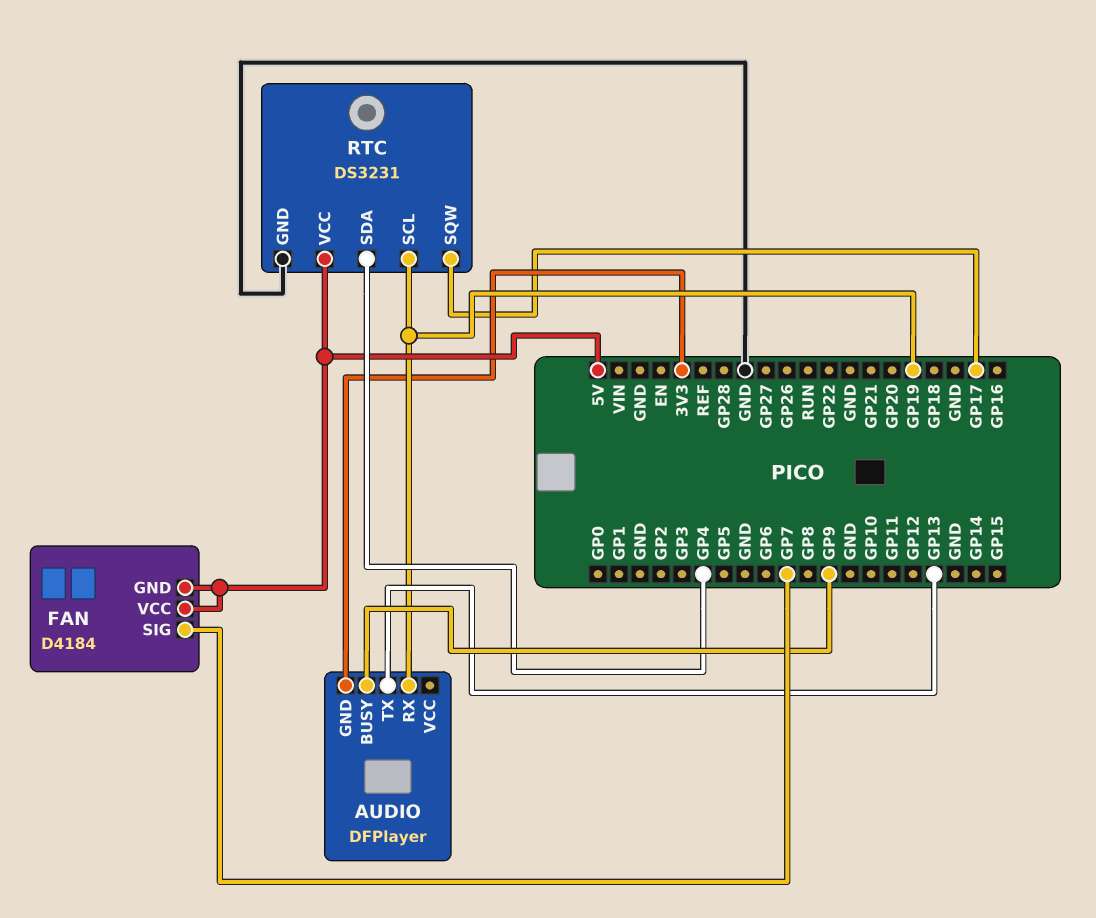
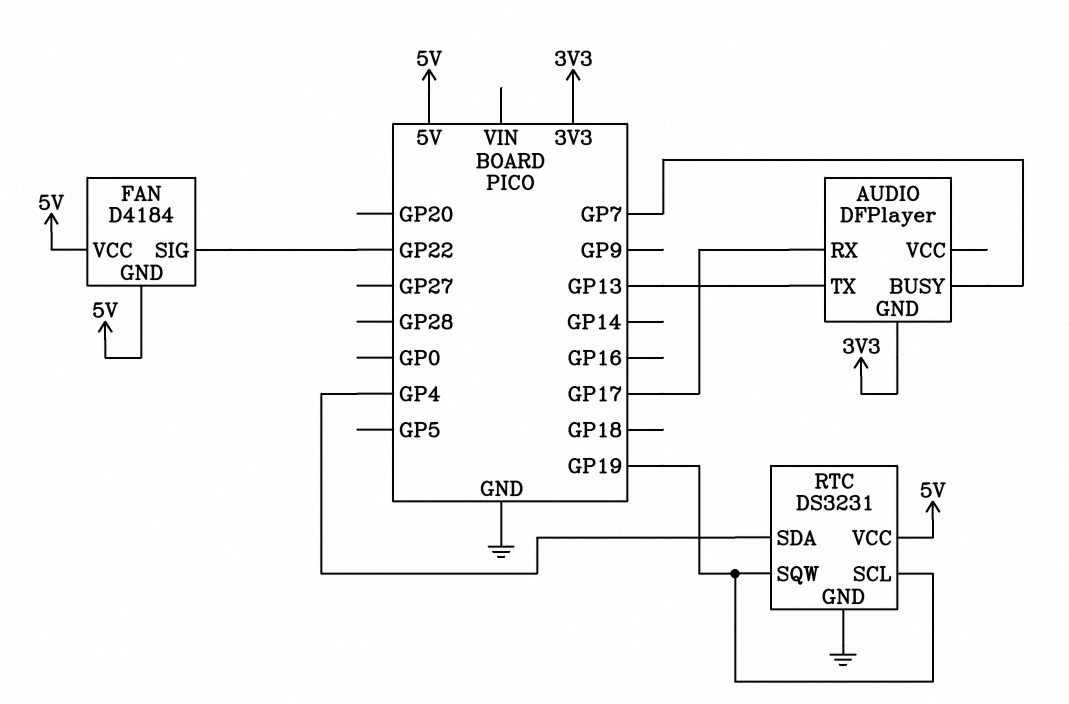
AUDIO pin BUSY: GP9 -> GP7
AUDIO pin RX: GP19 -> GP17
FAN pin SIG: GP7 -> GP22
RTC pin SQW: GP17 -> GP19

